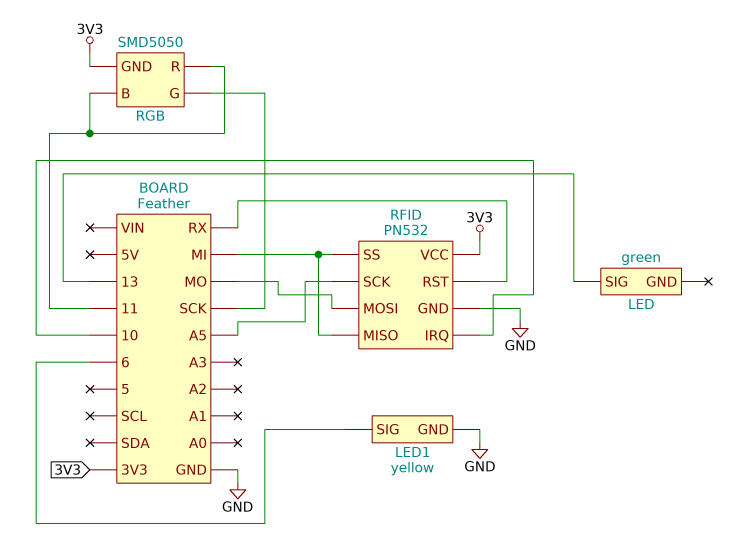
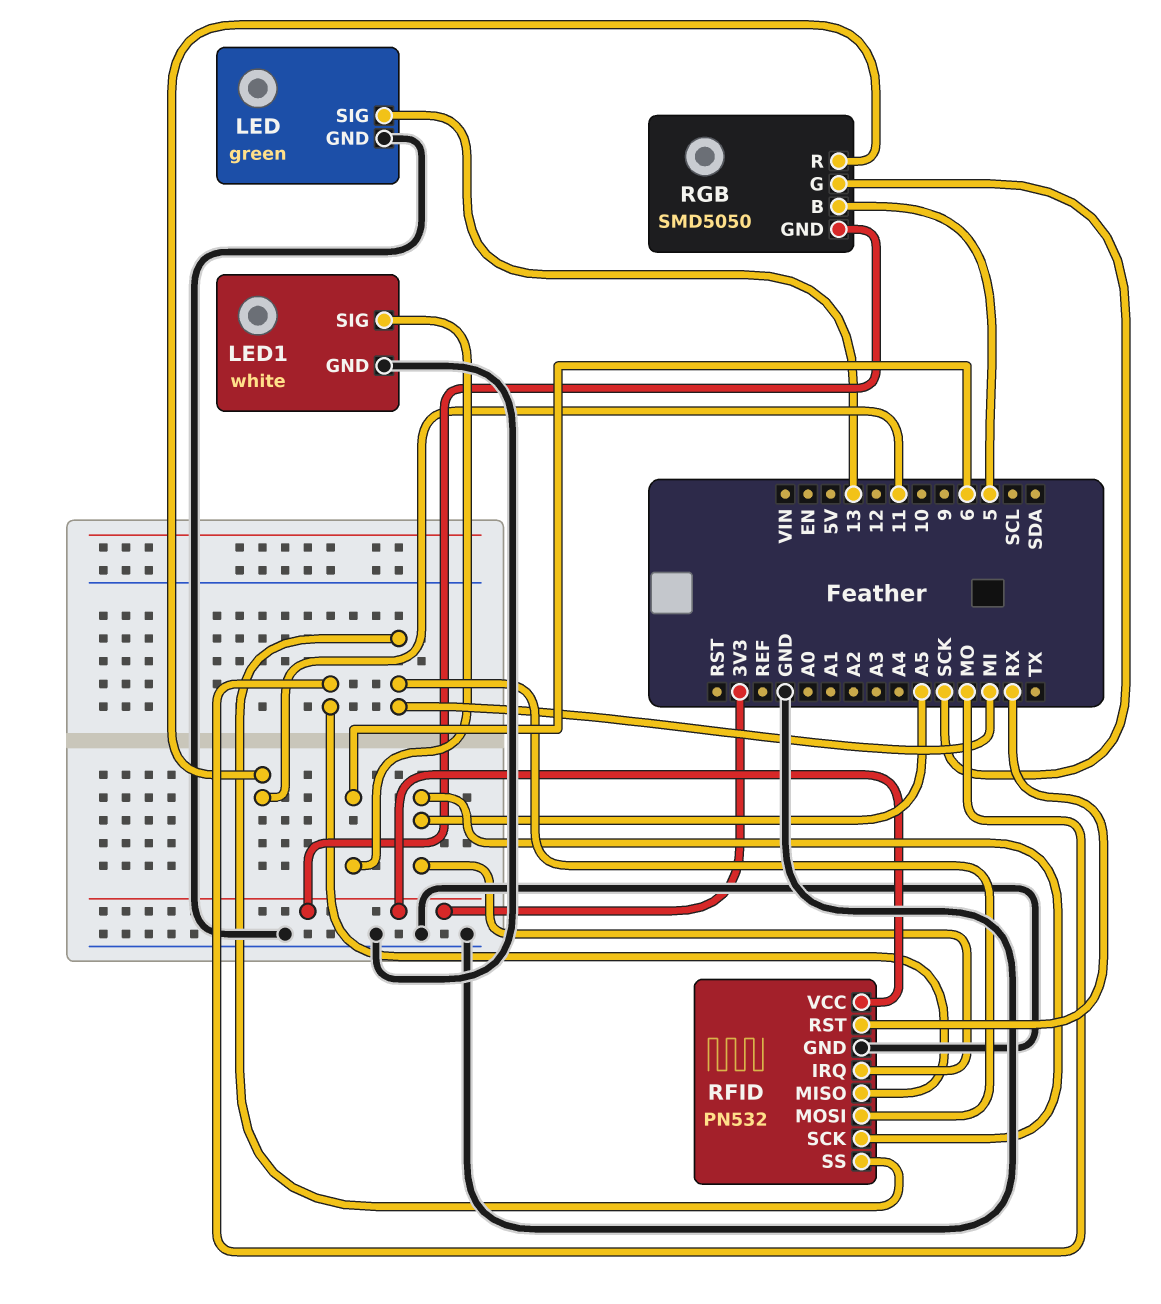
LED pin GND: none -> GND
LED1: yellow -> white
RFID pin IRQ: 10 -> A5
RFID pin MISO: MI -> MO
RFID pin MOSI: MO -> MI
RGB pin B: 11 -> 5

